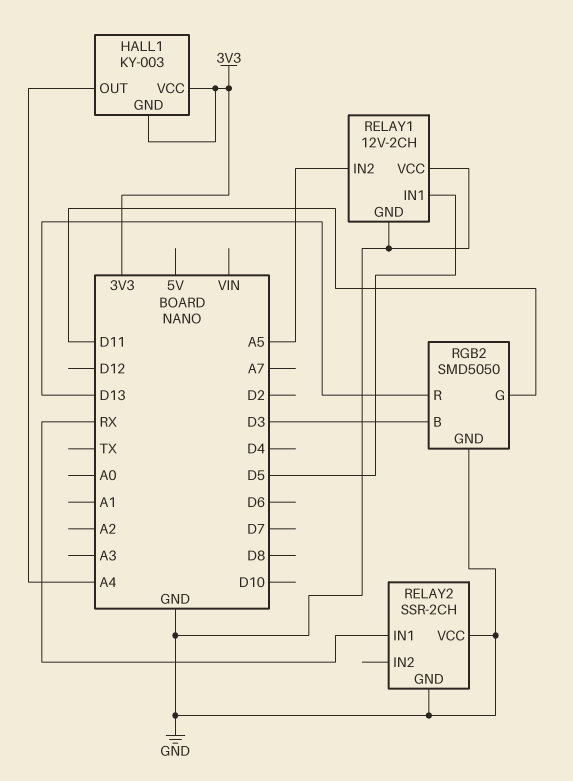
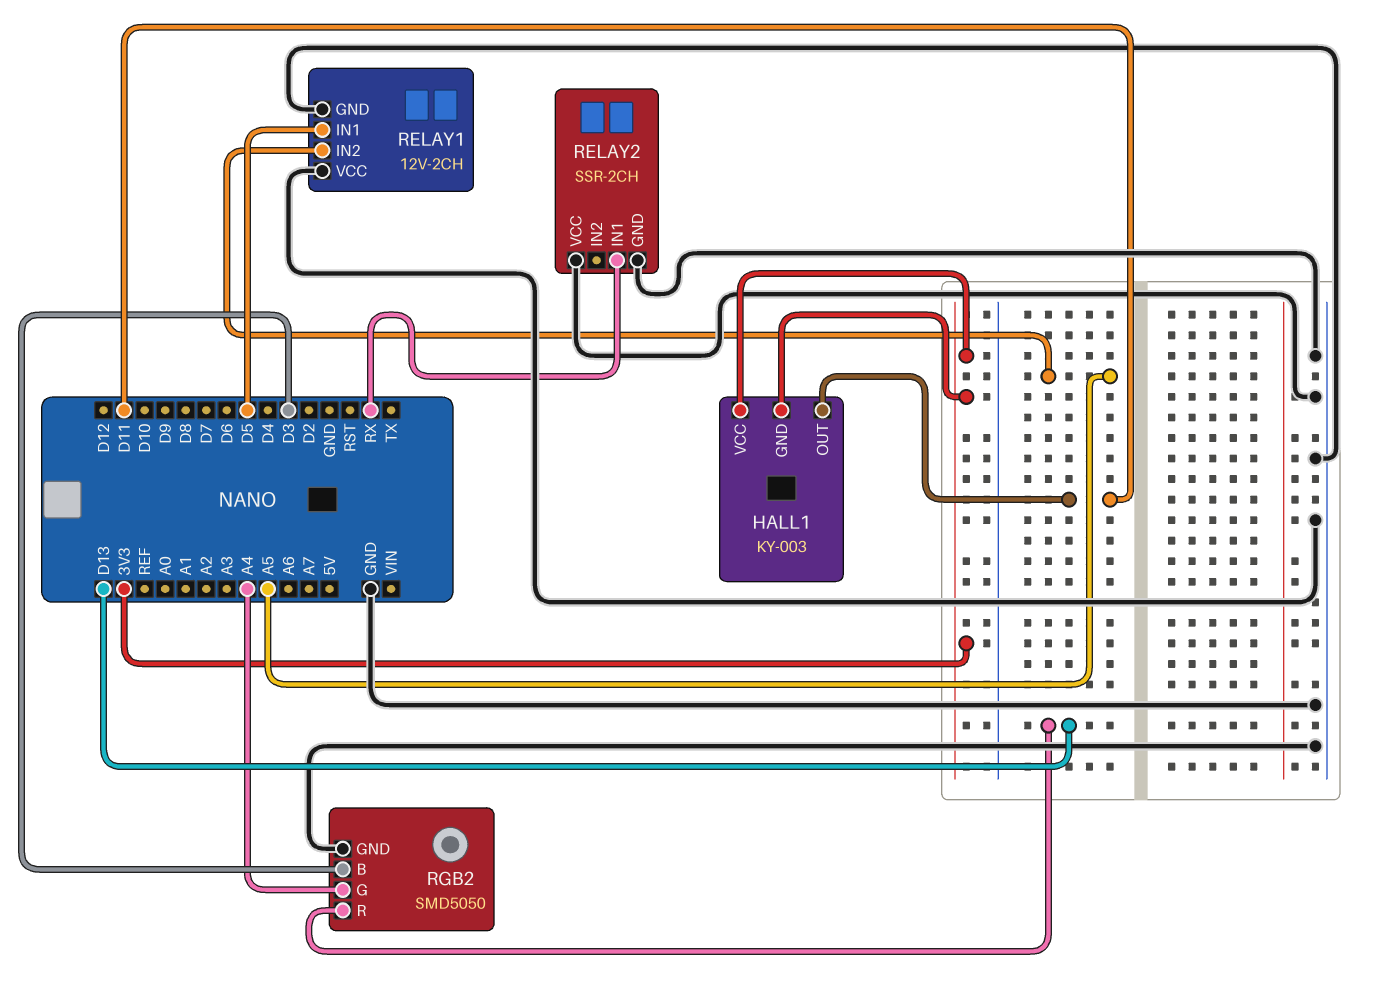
HALL1 pin OUT: A4 -> D11
RGB2 pin G: D11 -> A4

